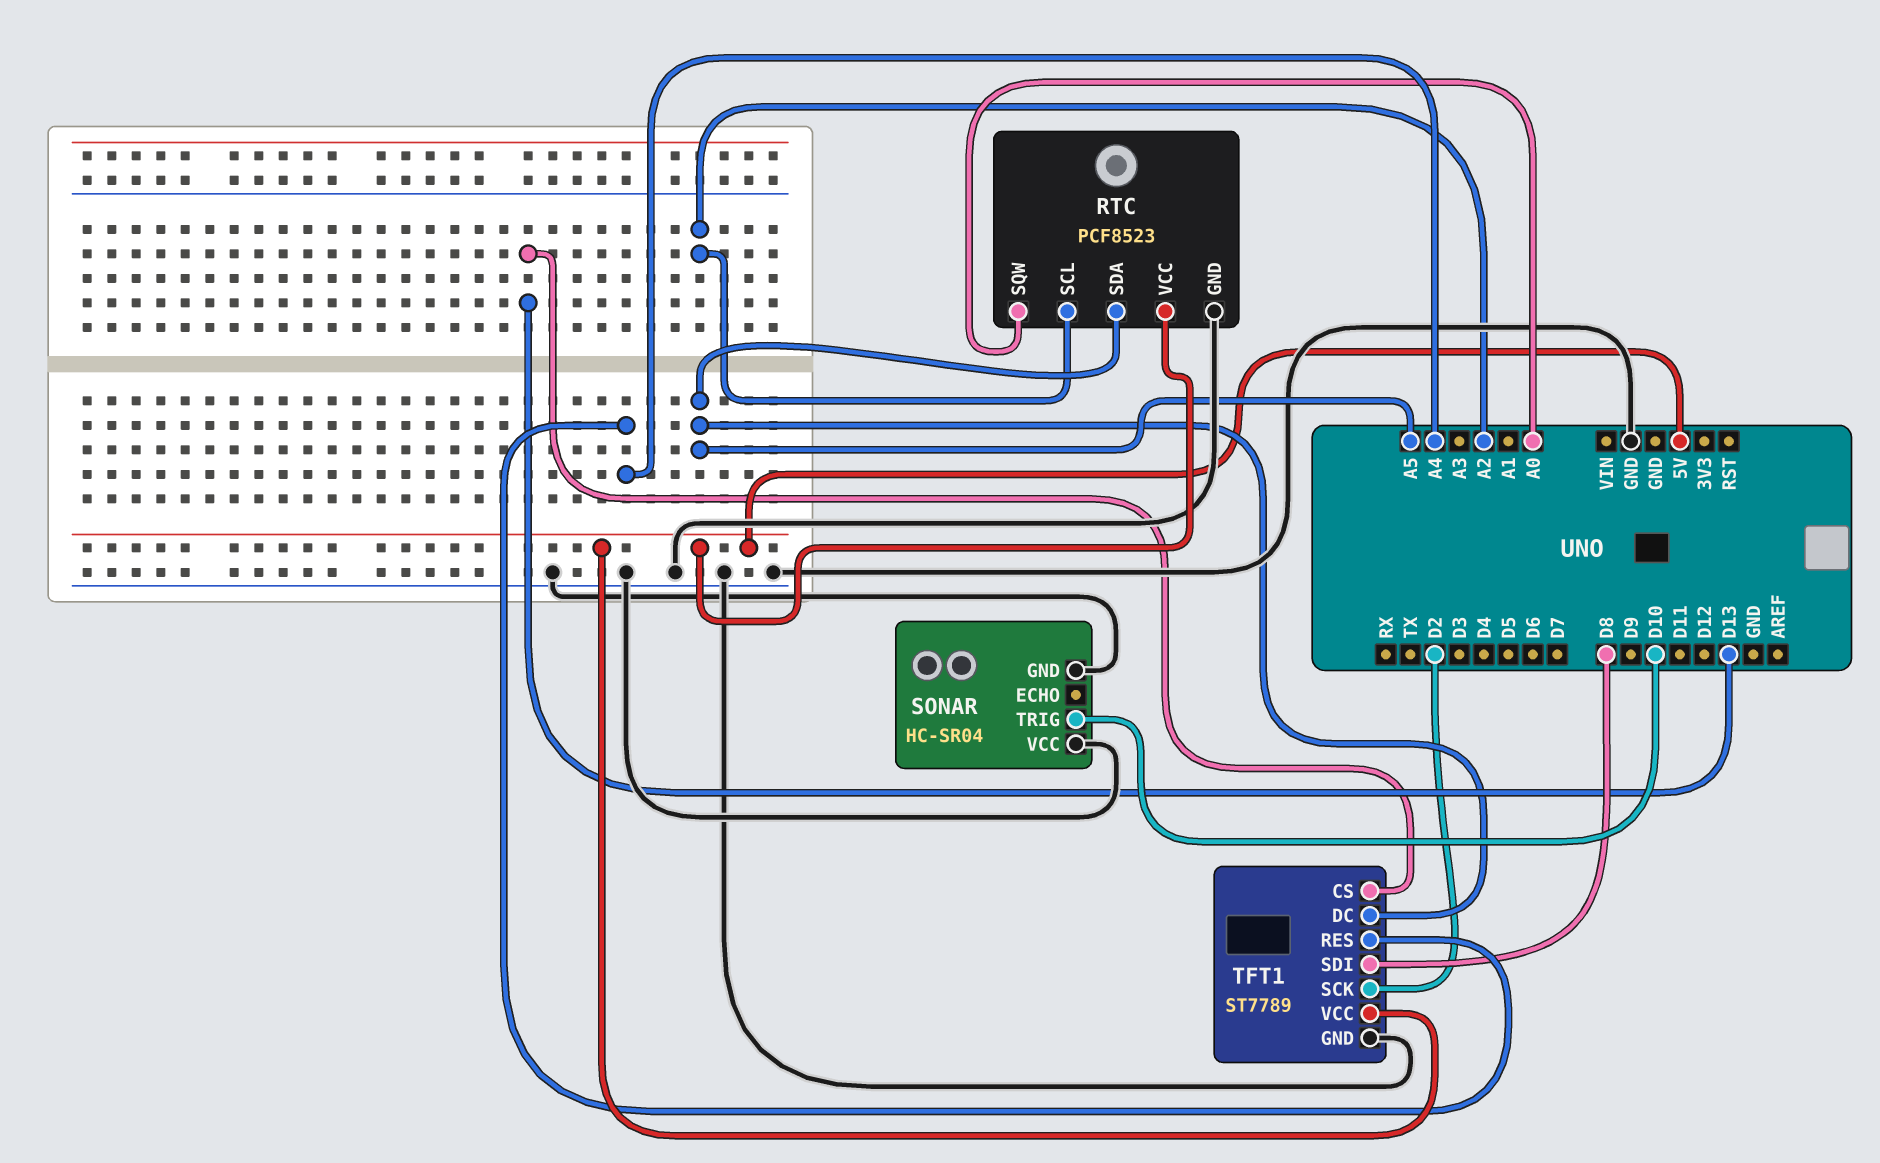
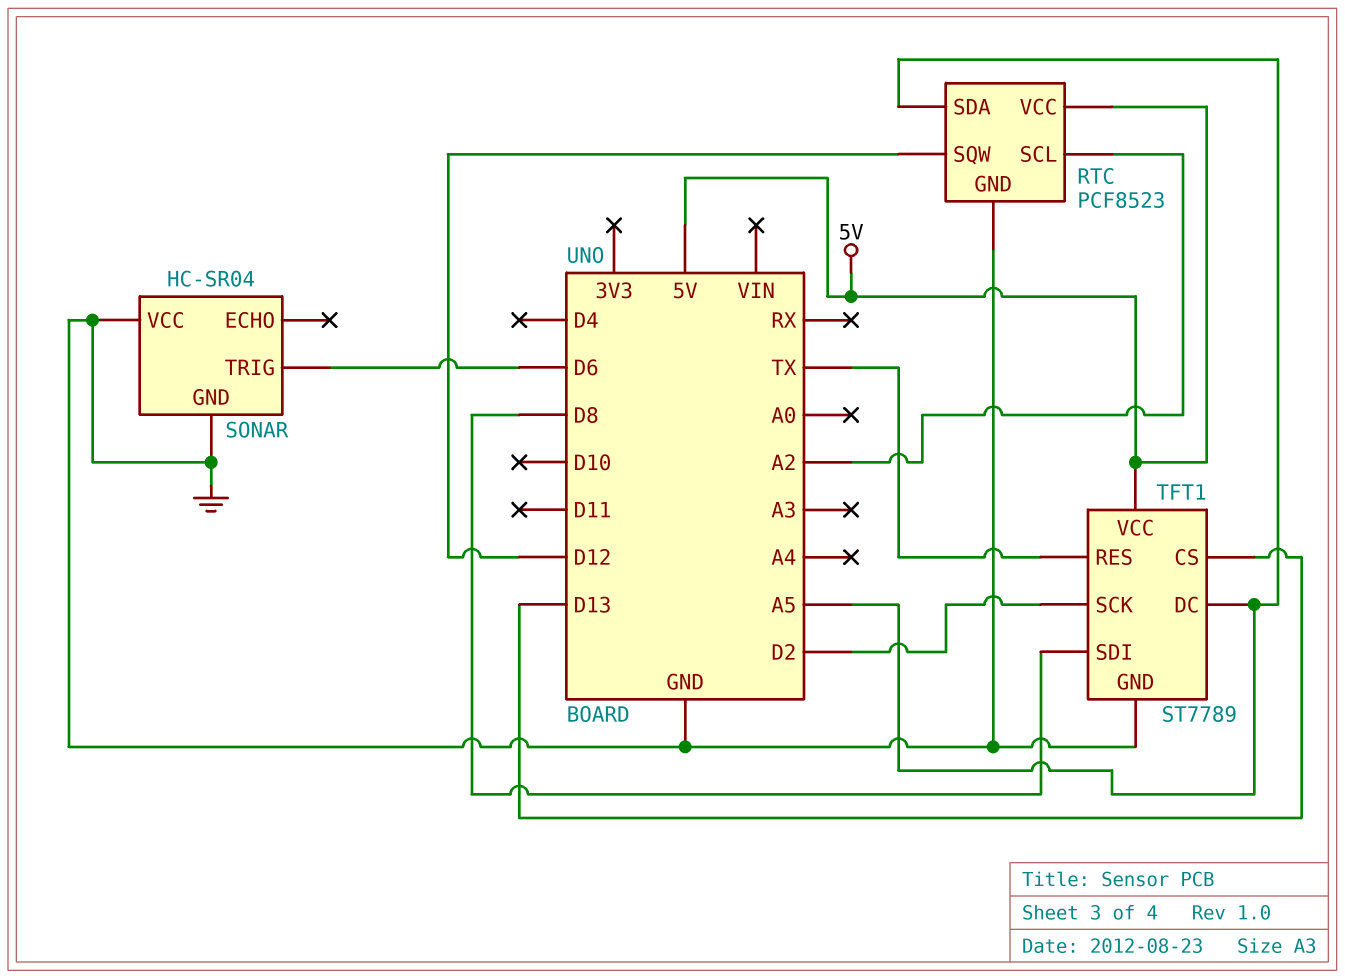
RTC pin SQW: A0 -> D12
SONAR pin TRIG: D10 -> D6
TFT1 pin RES: A4 -> TX

